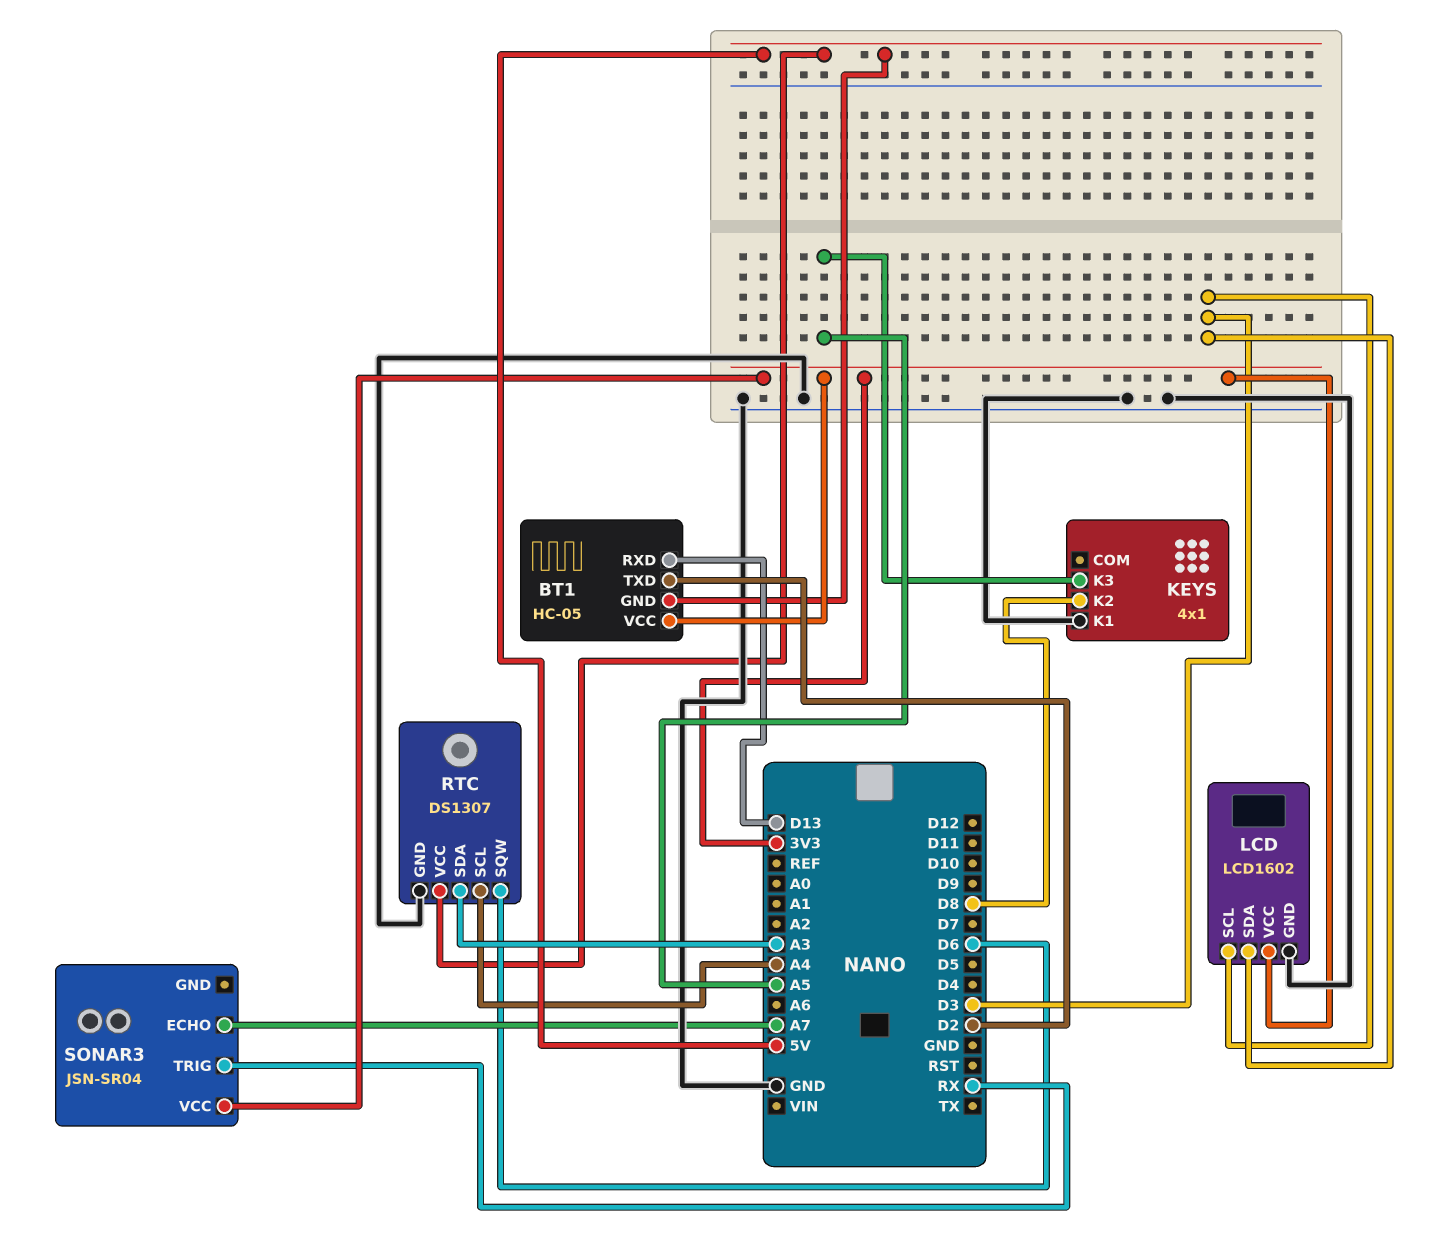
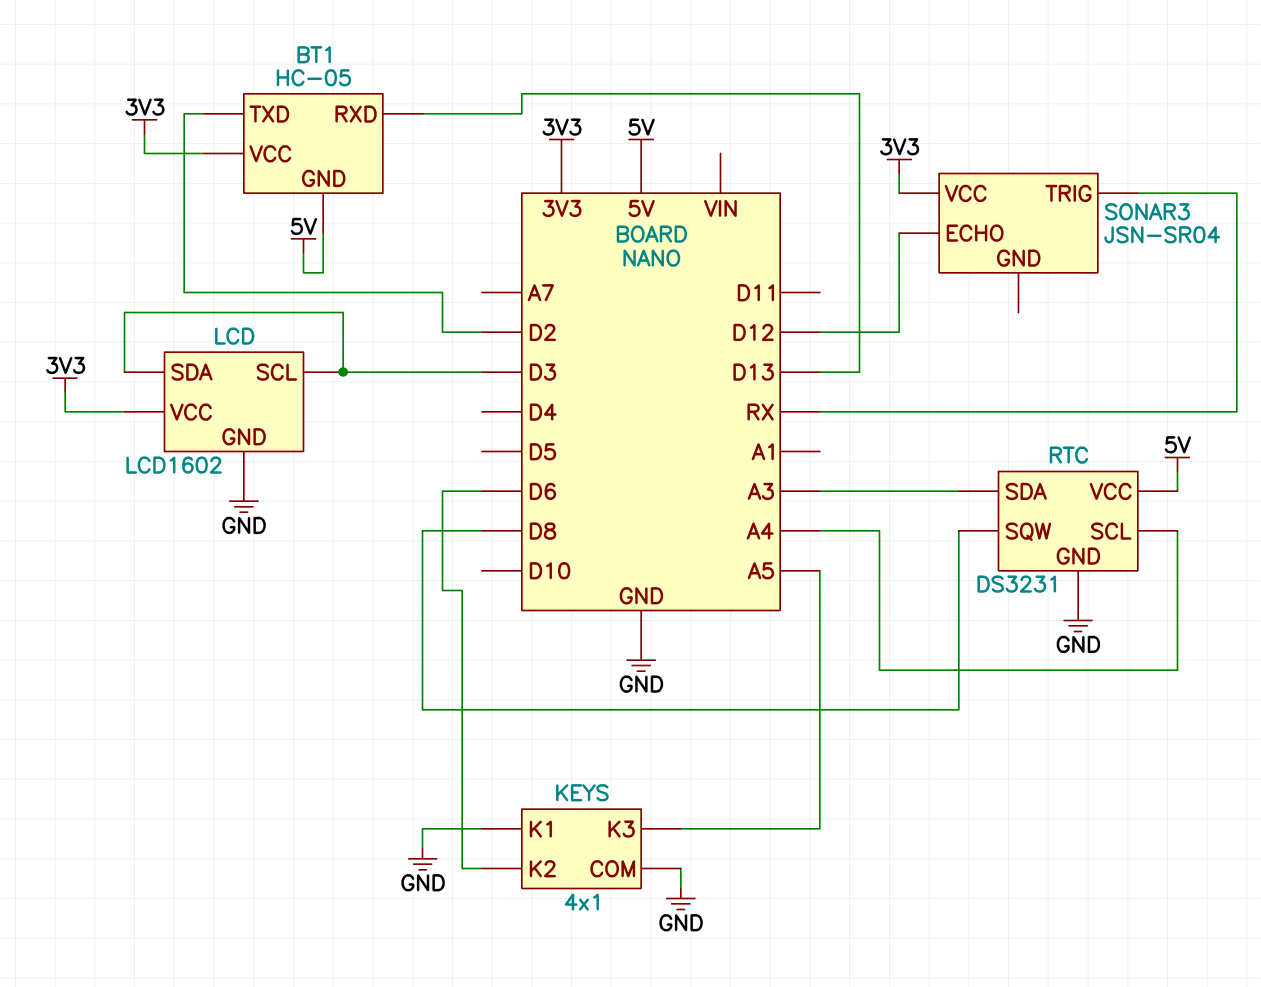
KEYS pin COM: none -> GND
KEYS pin K2: D8 -> D6
RTC: DS1307 -> DS3231
RTC pin SQW: D6 -> D8
SONAR3 pin ECHO: A7 -> D12

